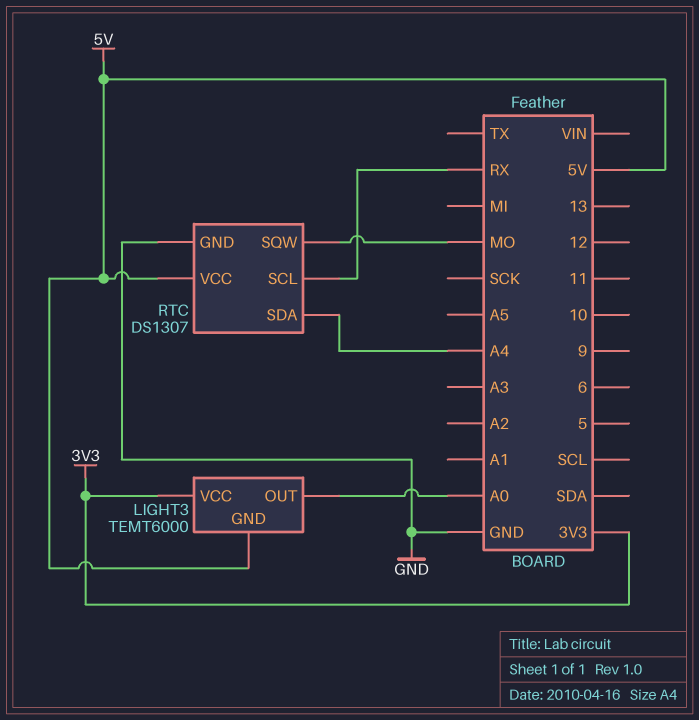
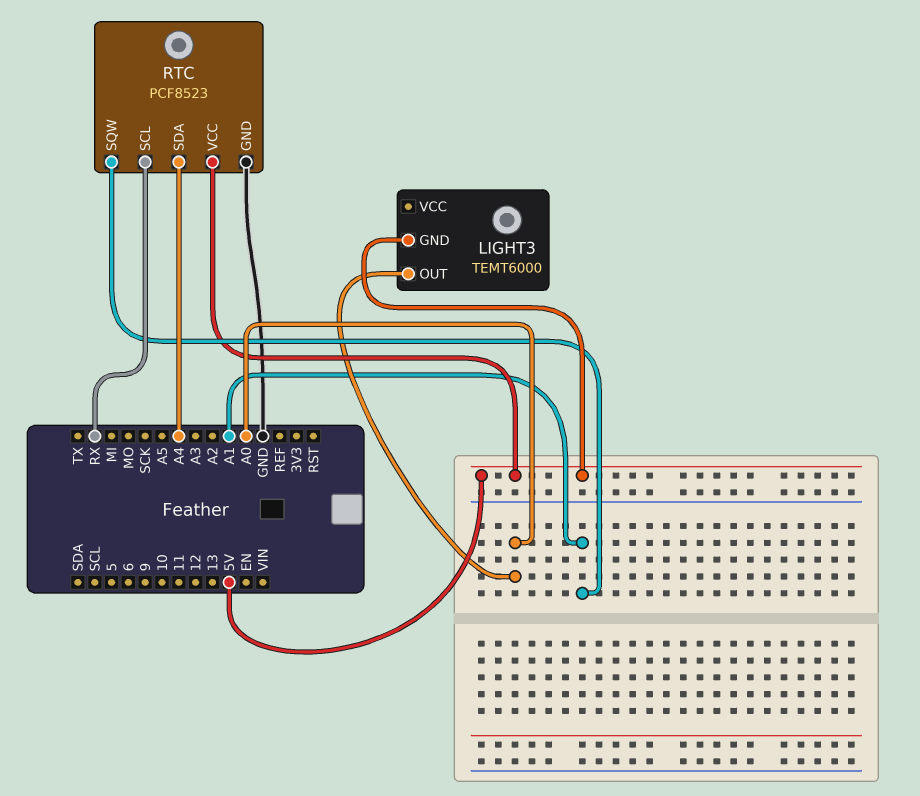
LIGHT3 pin VCC: 3V3 -> none
RTC: DS1307 -> PCF8523
RTC pin SQW: MO -> A1

